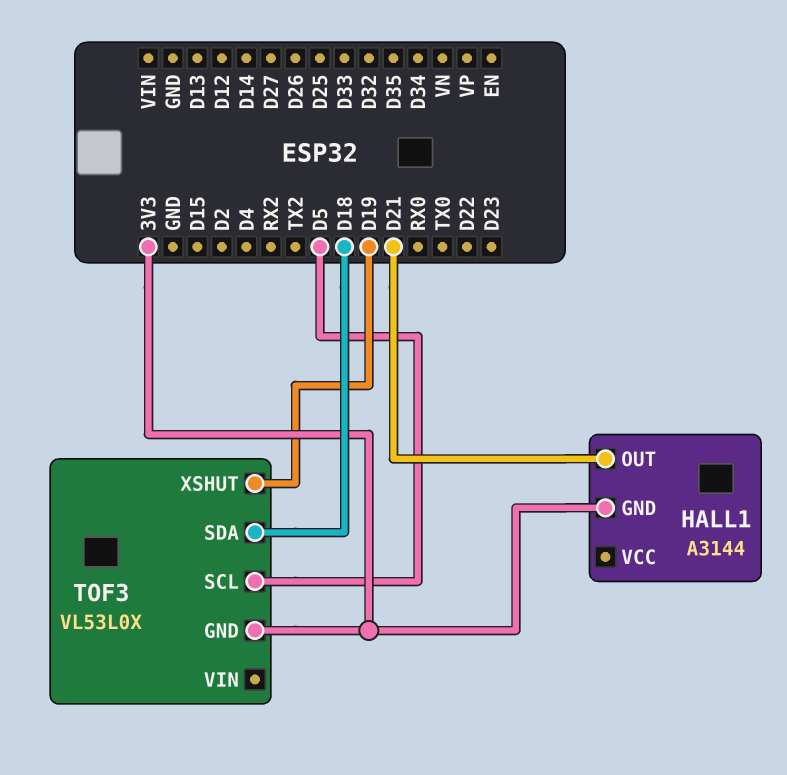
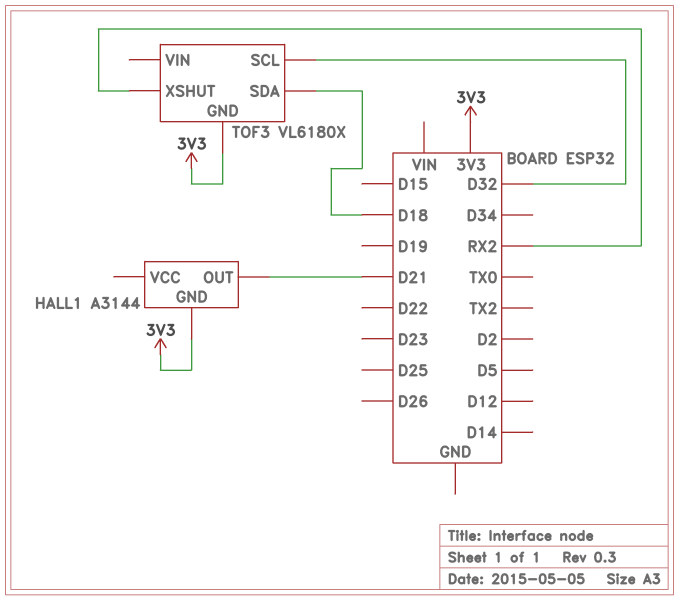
TOF3: VL53L0X -> VL6180X
TOF3 pin SCL: D5 -> D32
TOF3 pin XSHUT: D19 -> RX2

